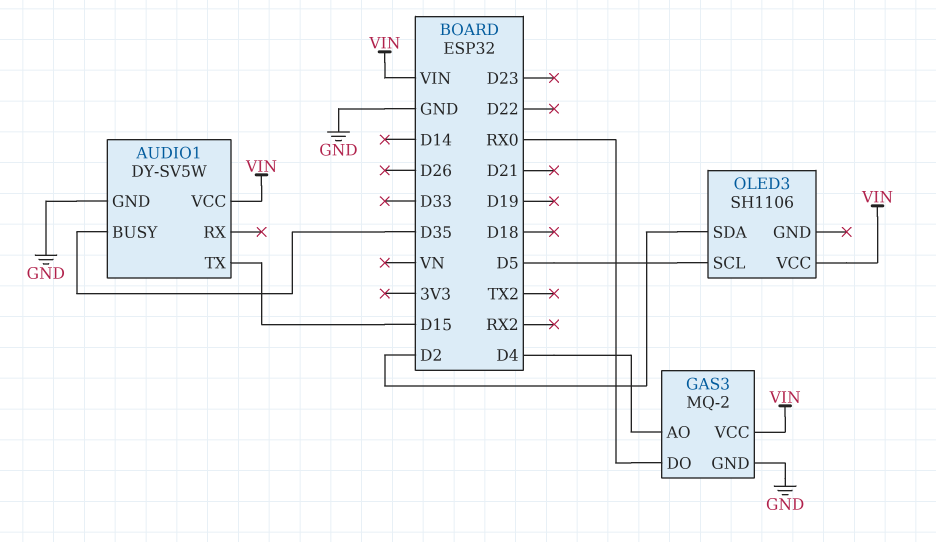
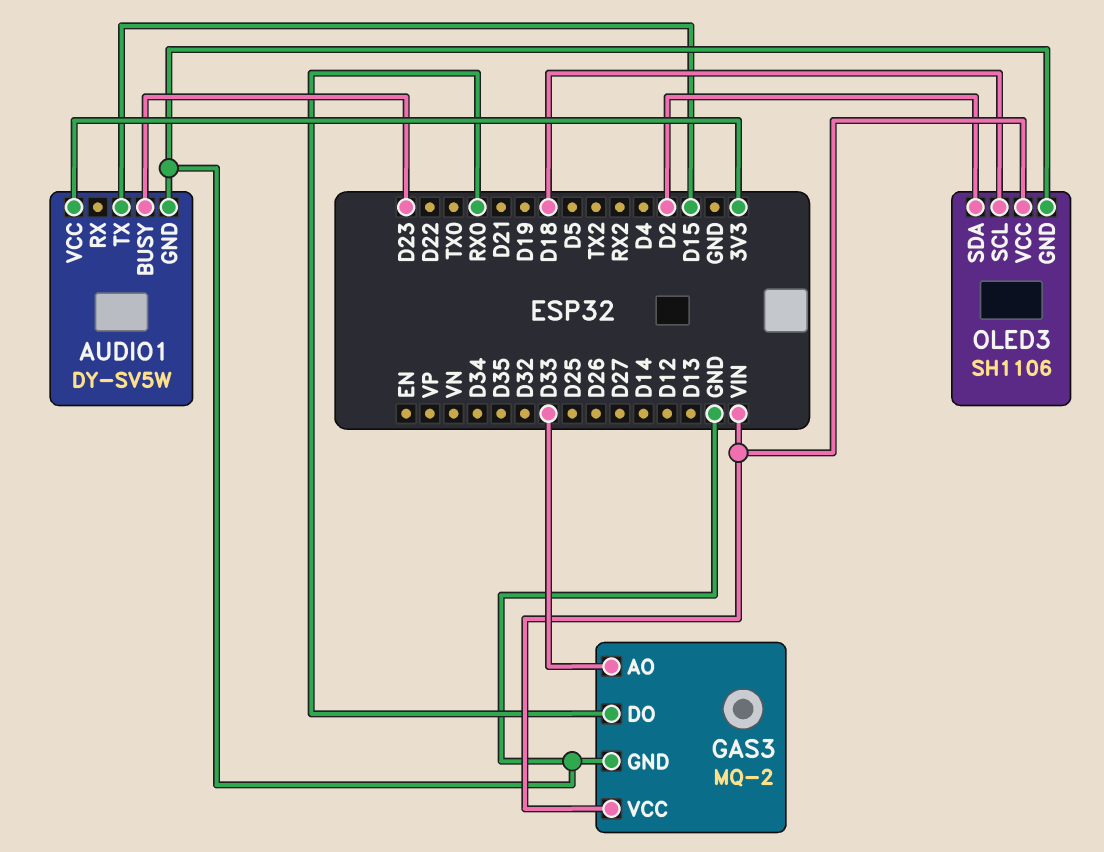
AUDIO1 pin BUSY: D35 -> D23
AUDIO1 pin VCC: VIN -> 3V3
GAS3 pin AO: D4 -> D33
OLED3 pin GND: none -> GND
OLED3 pin SCL: D5 -> D18

